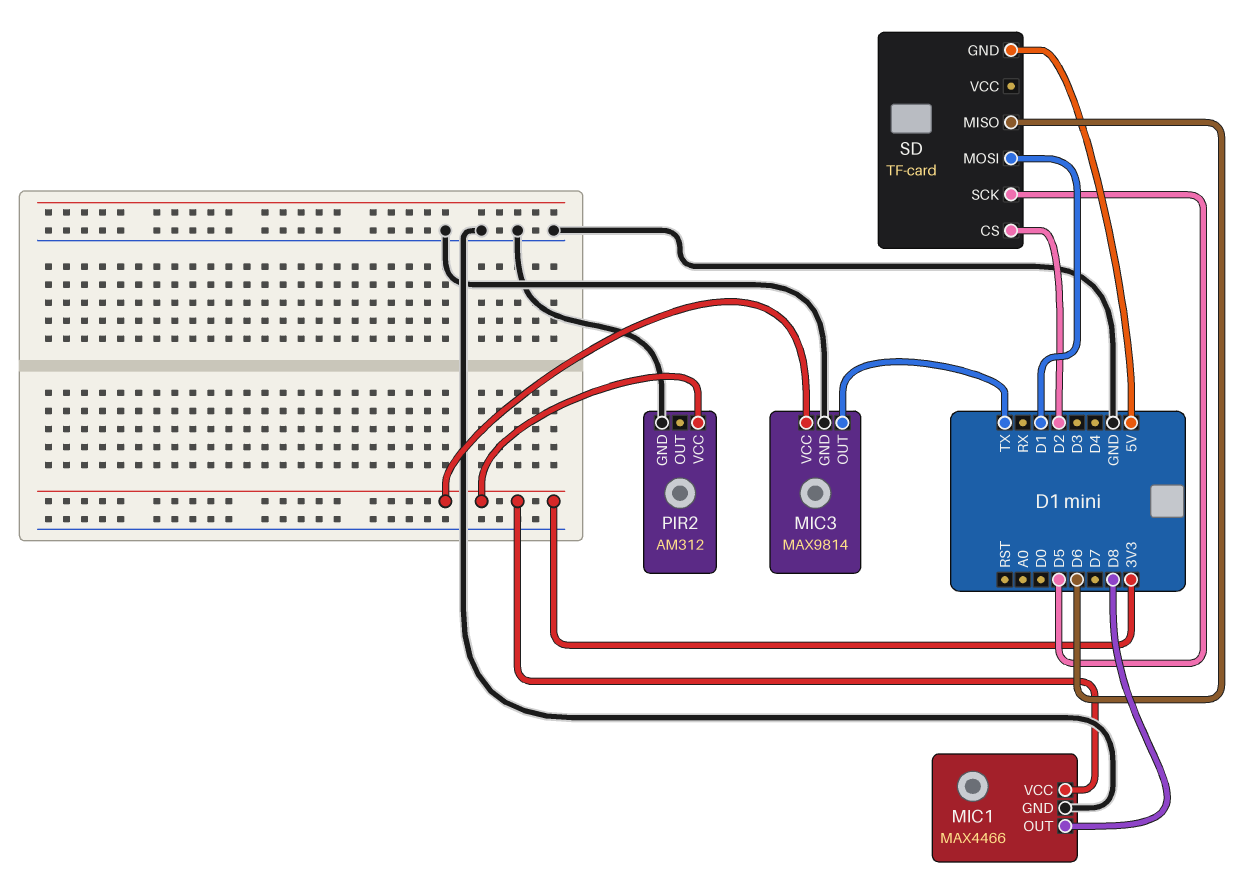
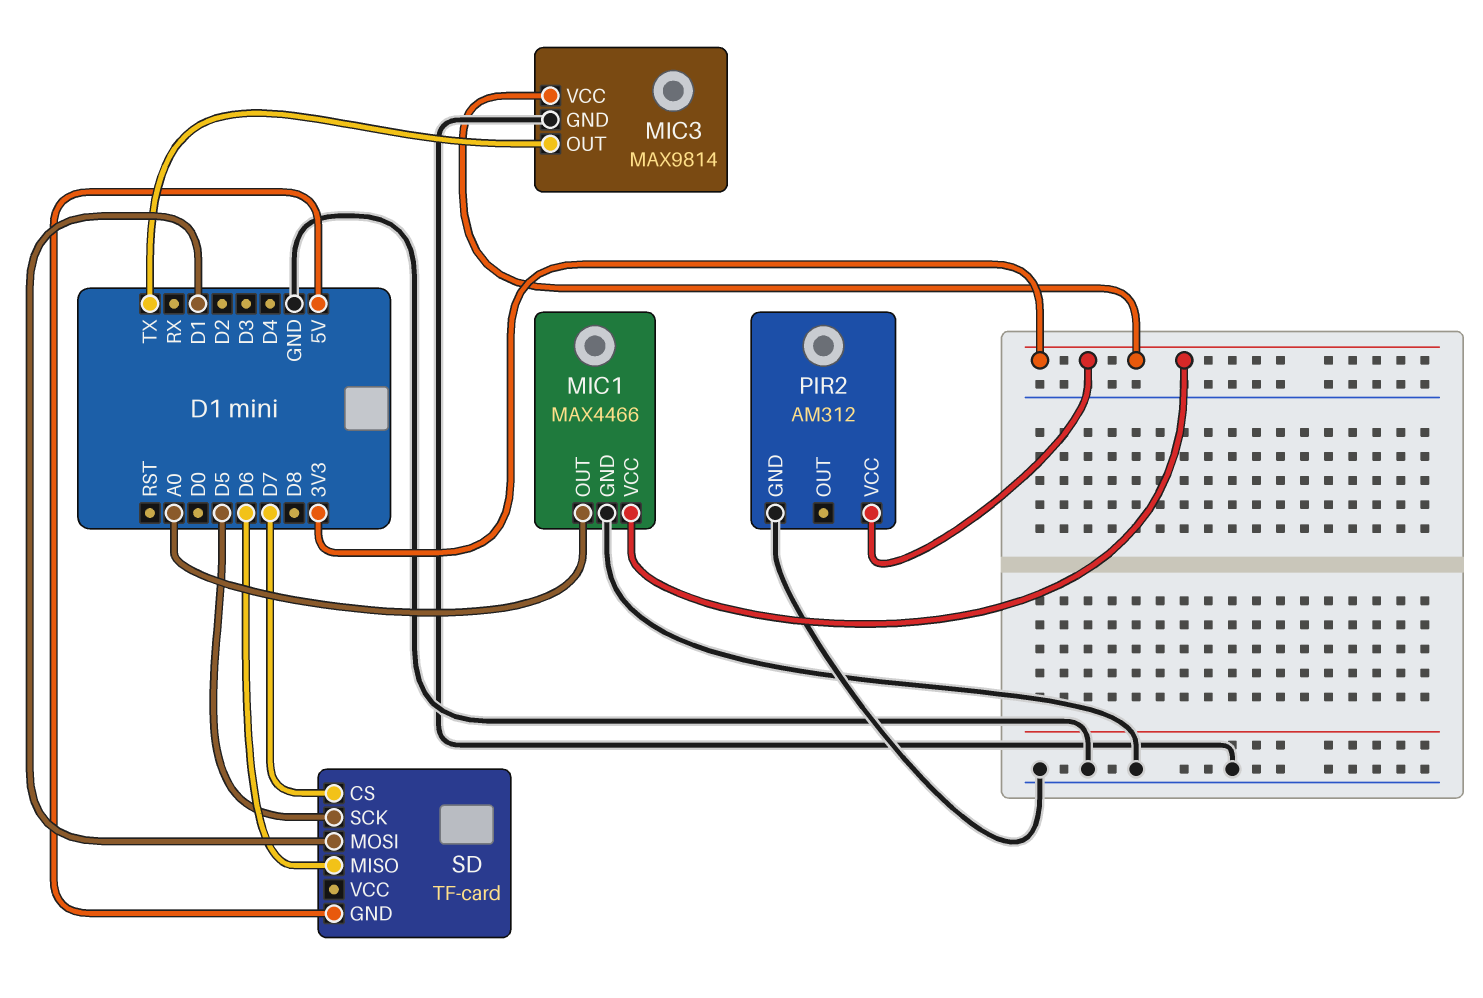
MIC1 pin OUT: D8 -> A0
SD pin CS: D2 -> D7

